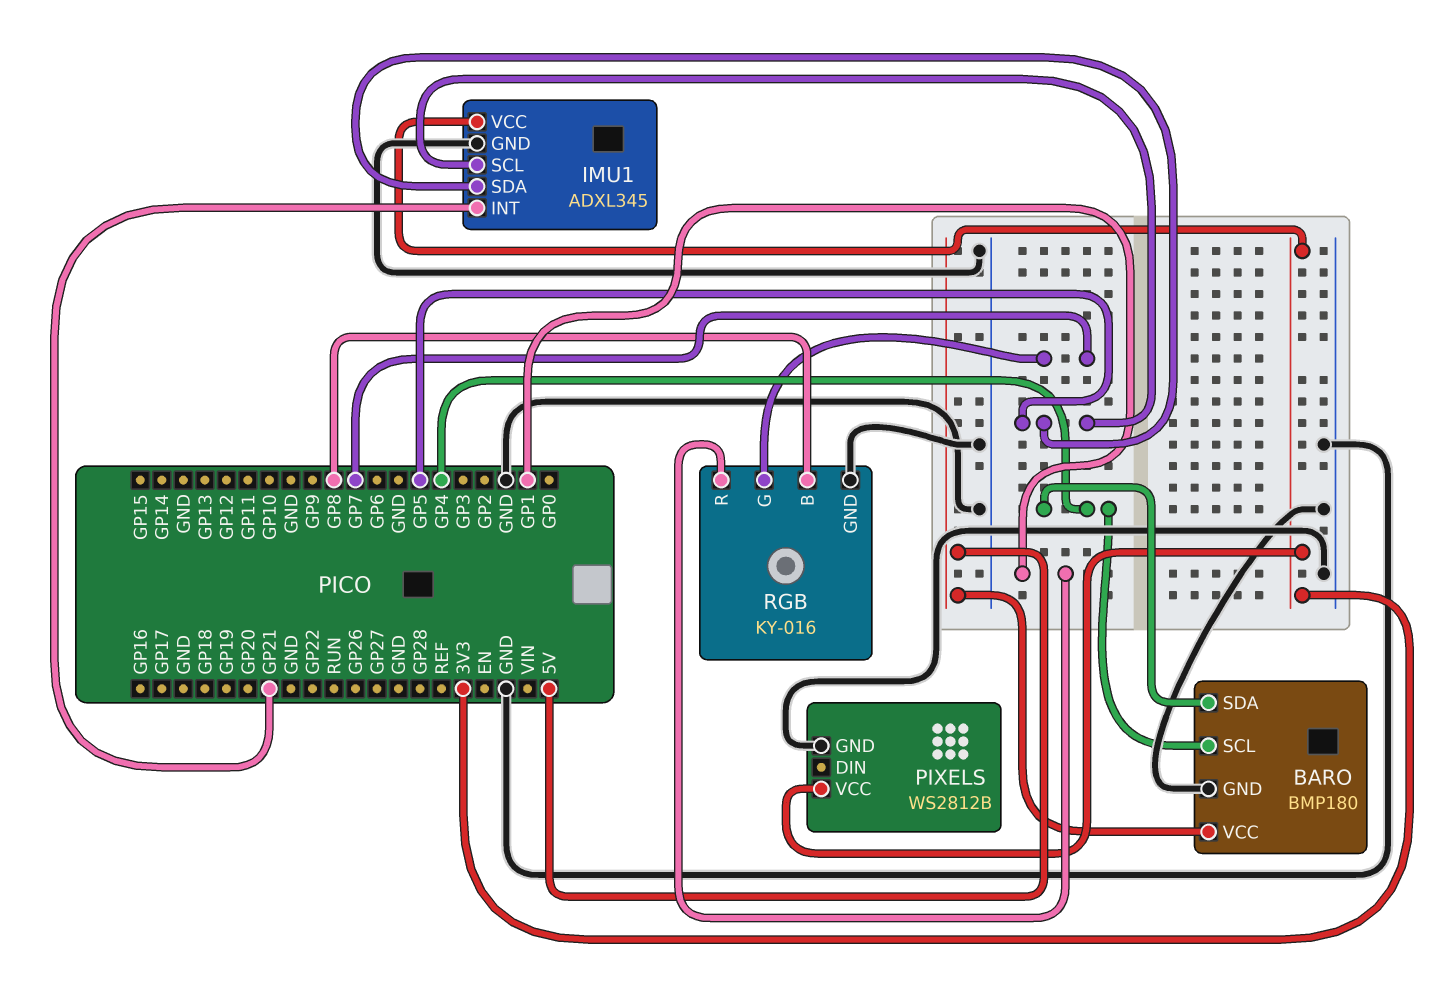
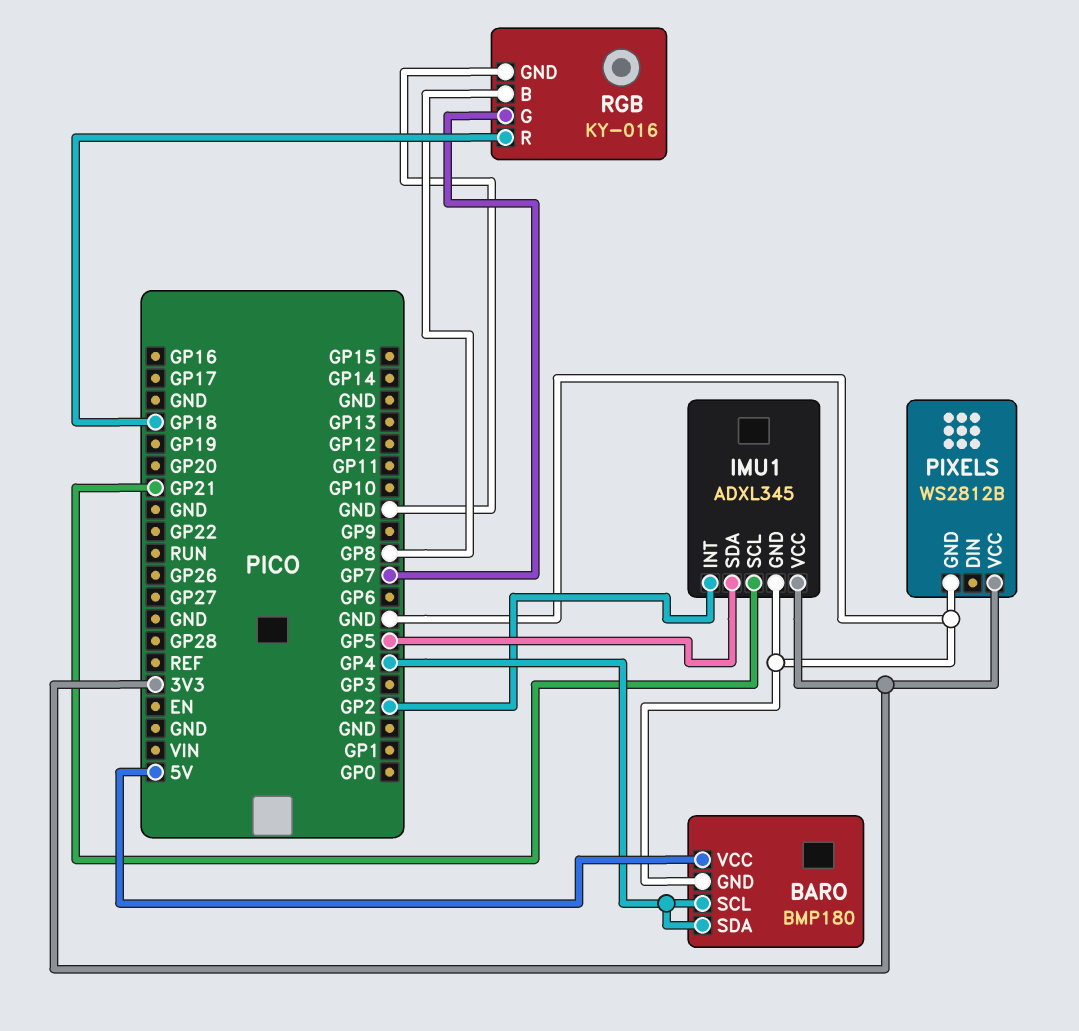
IMU1 pin INT: GP21 -> GP2
IMU1 pin SCL: GP5 -> GP21
RGB pin R: GP1 -> GP18

